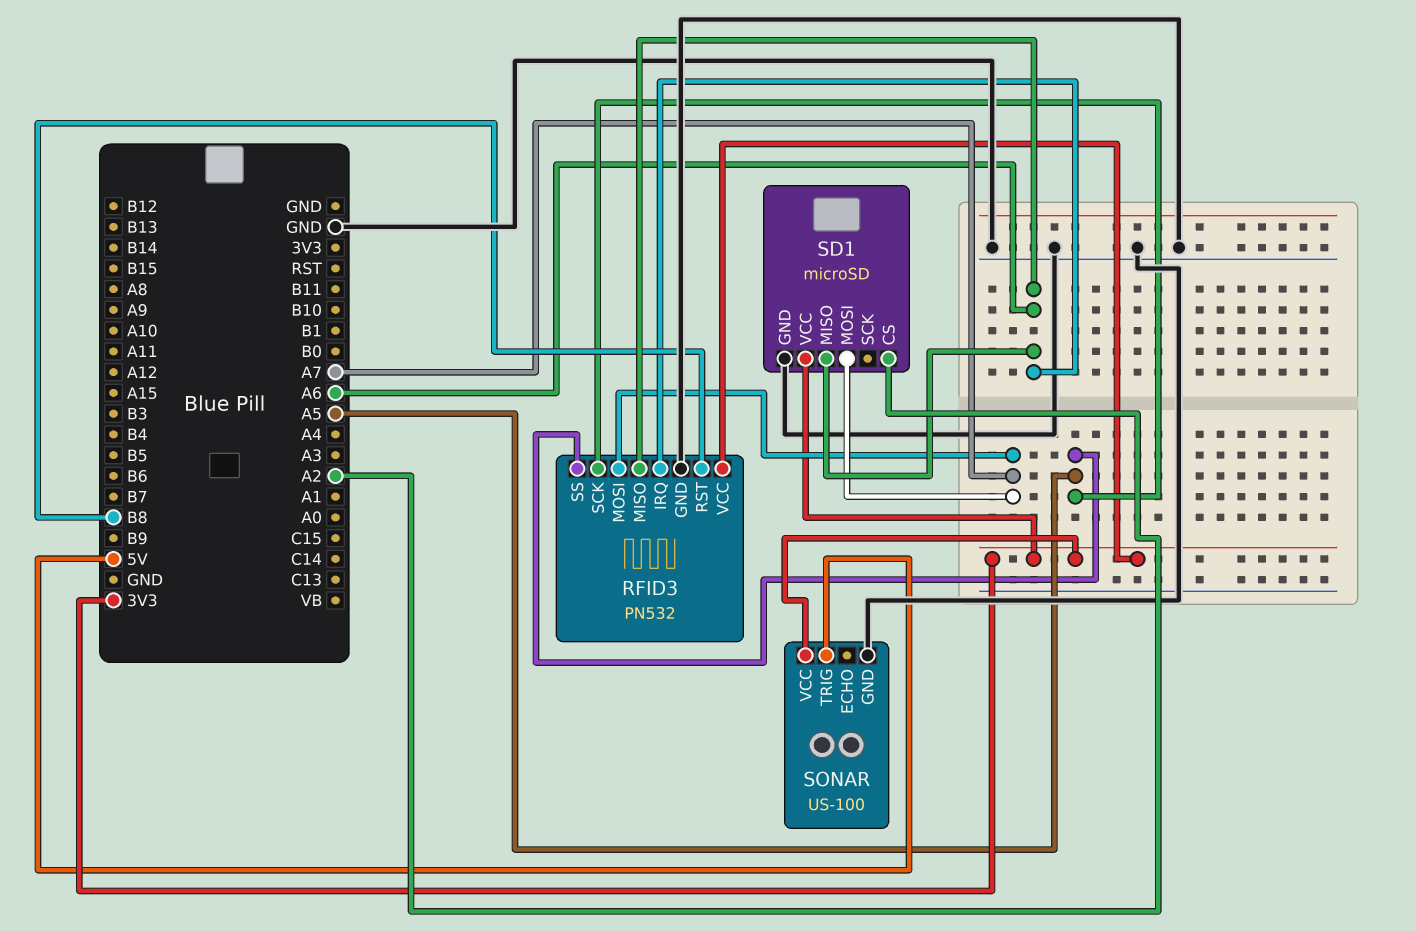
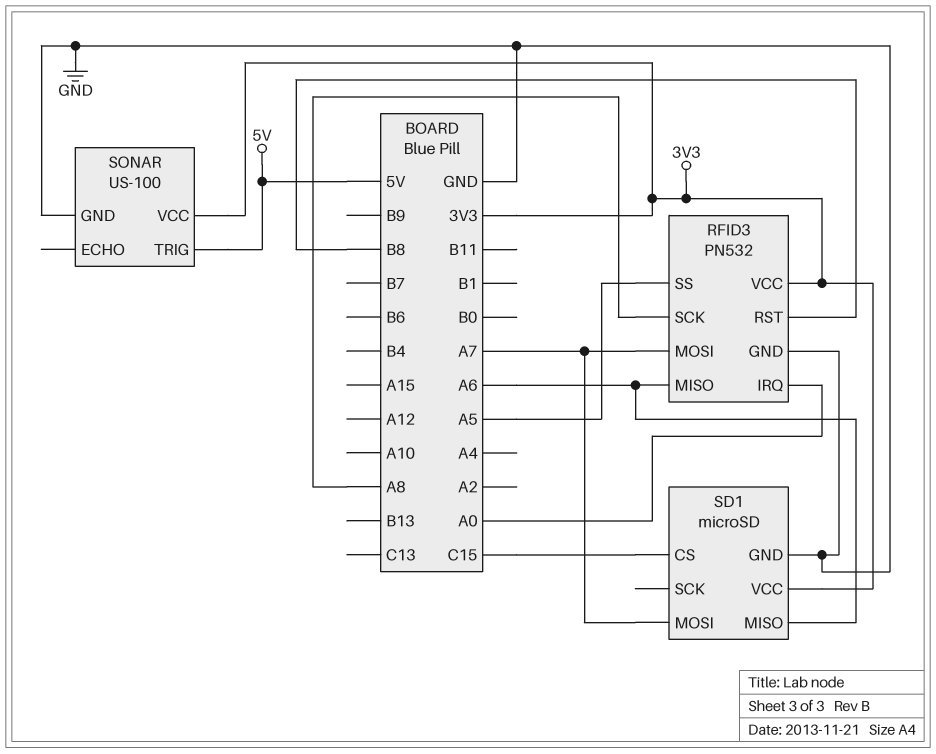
RFID3 pin IRQ: A6 -> A0
RFID3 pin SCK: A5 -> A8
SD1 pin CS: A2 -> C15

